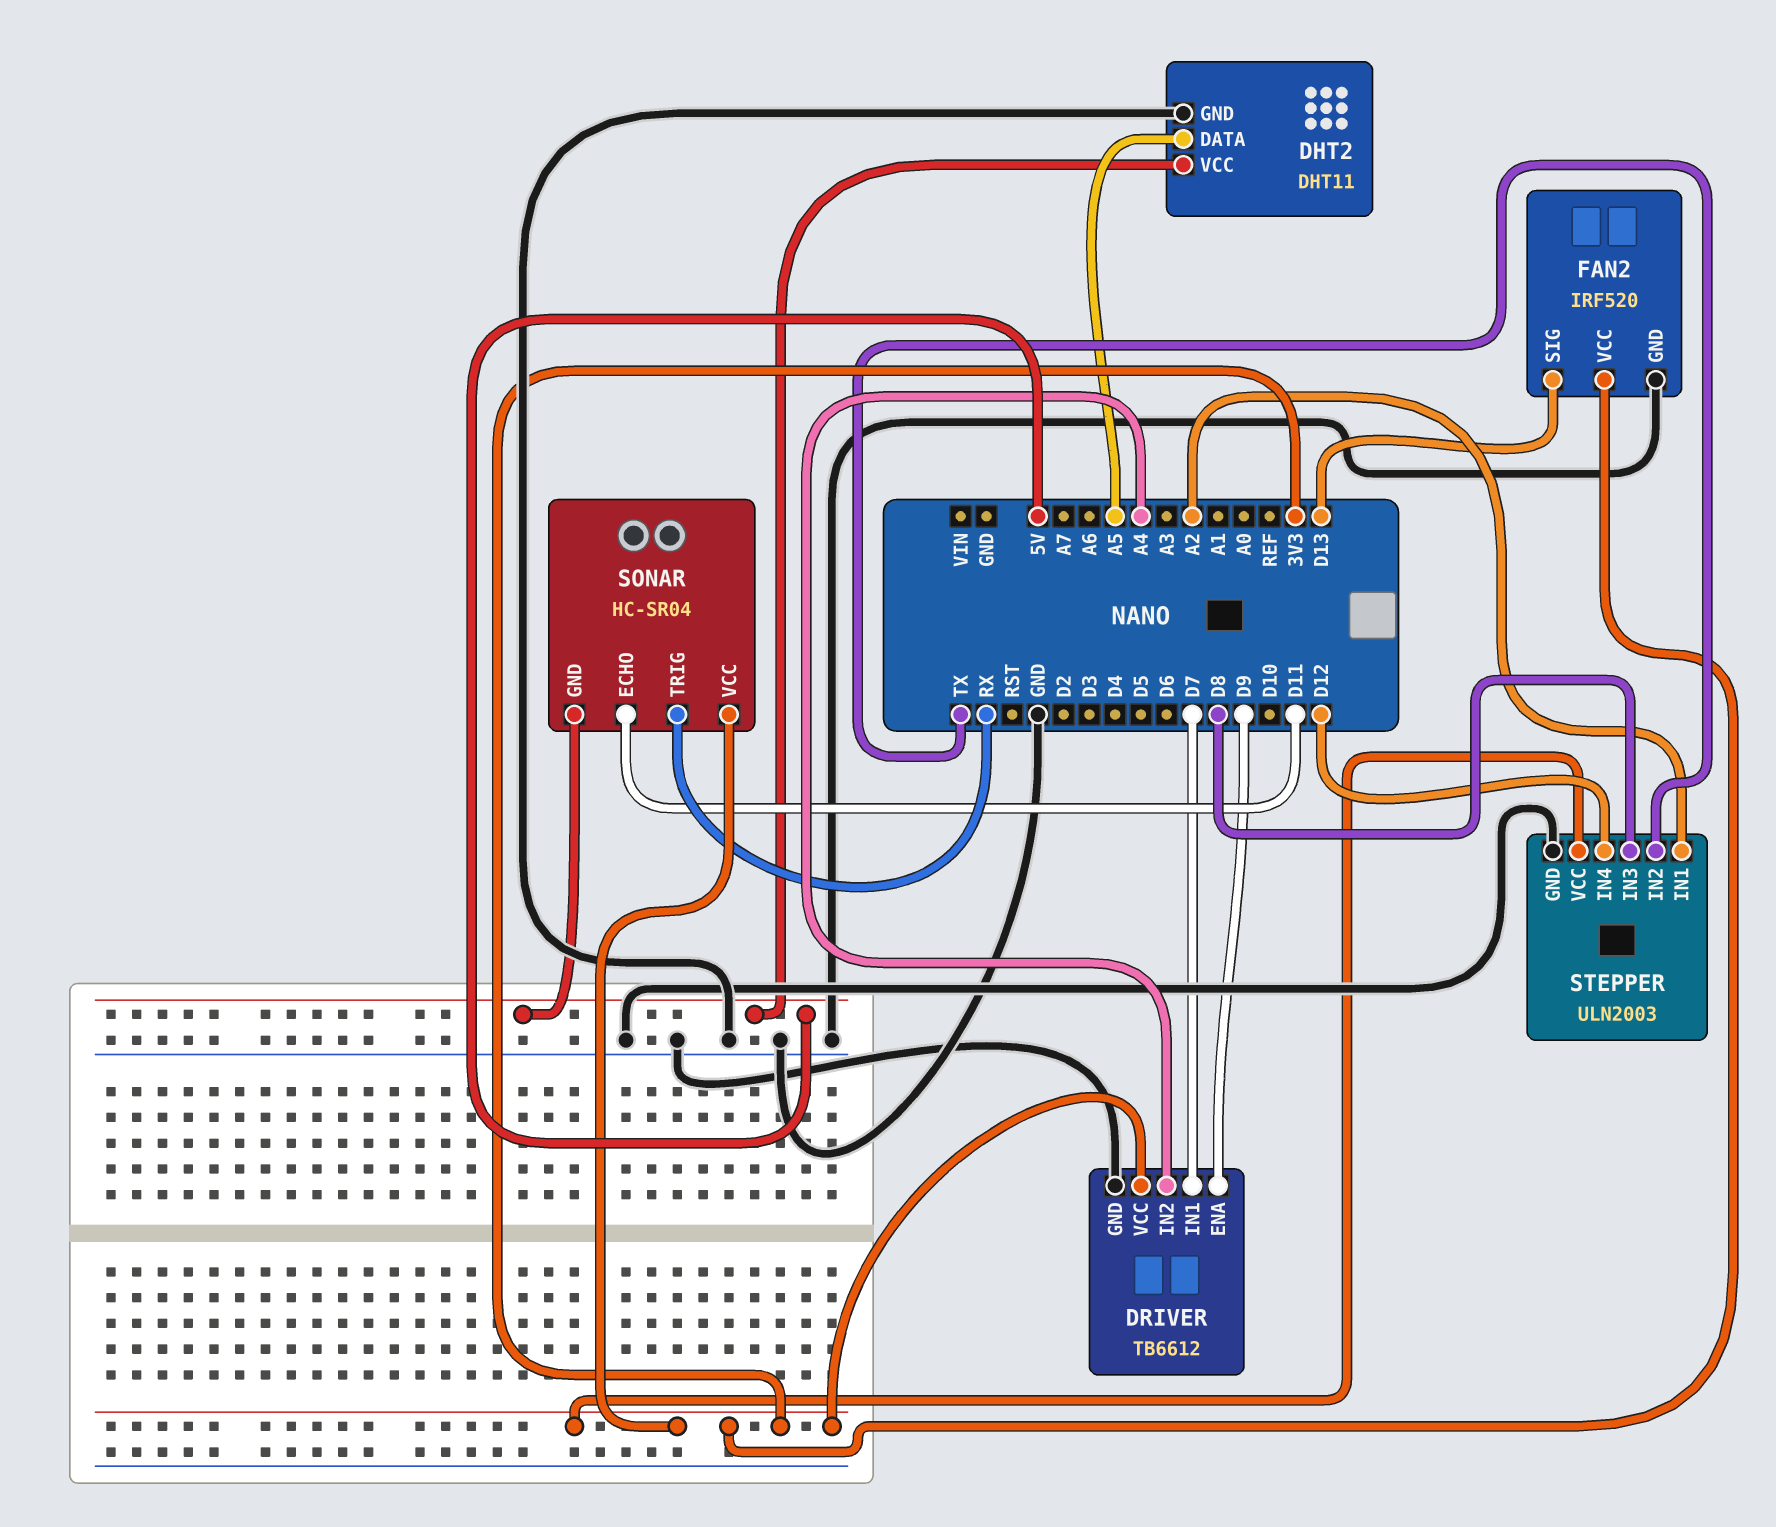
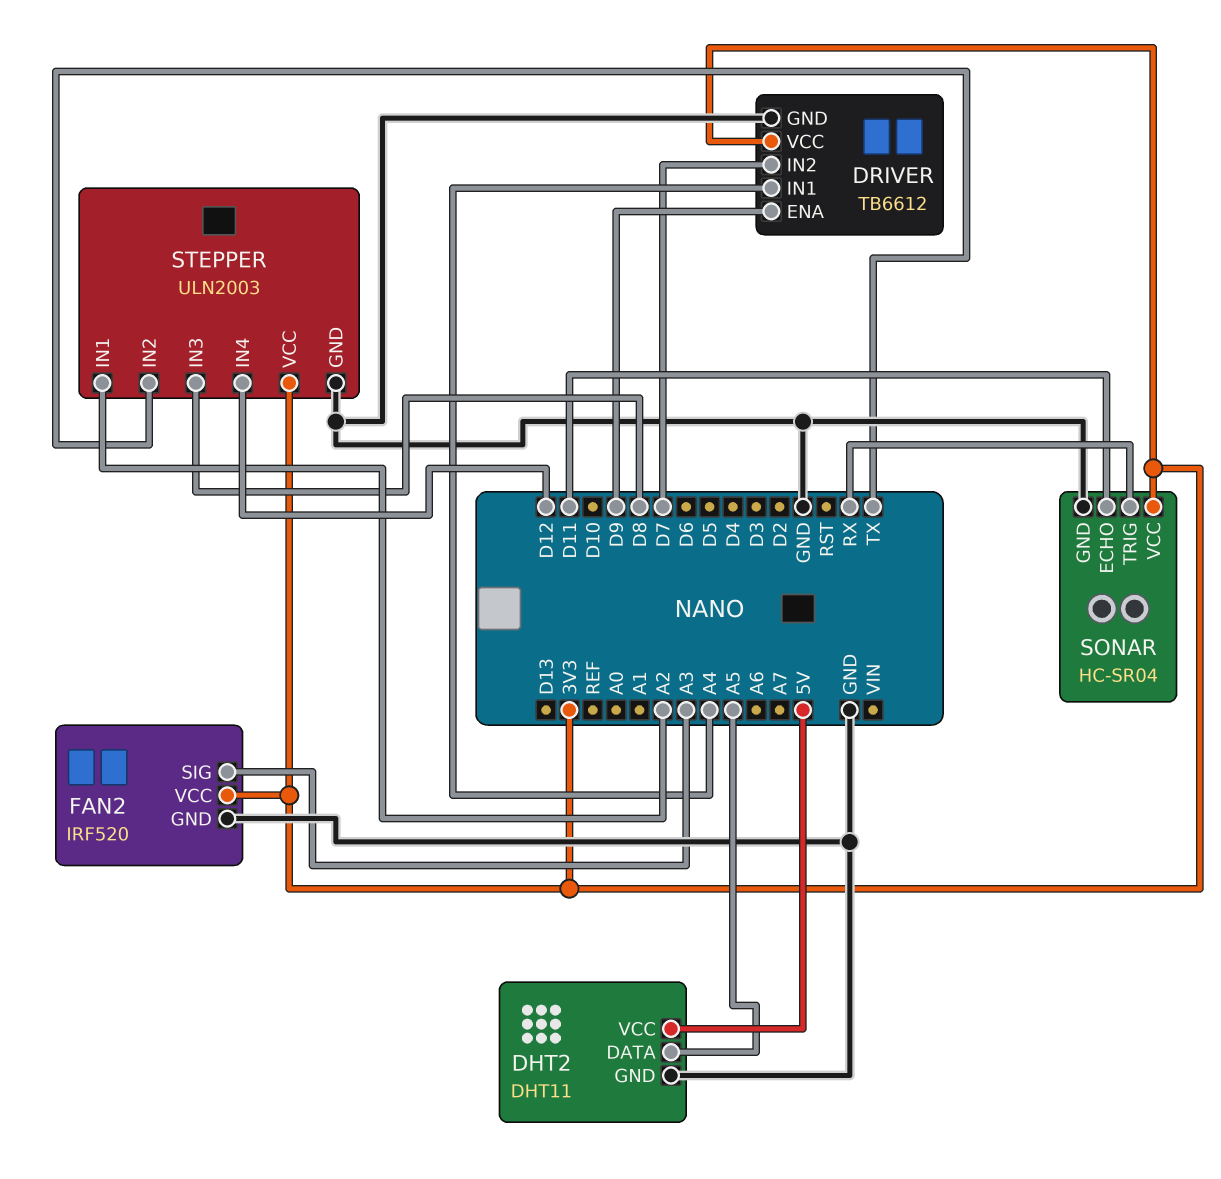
DRIVER pin IN1: D7 -> A4
DRIVER pin IN2: A4 -> D7
FAN2 pin SIG: D13 -> A3
SONAR pin GND: 5V -> GND

